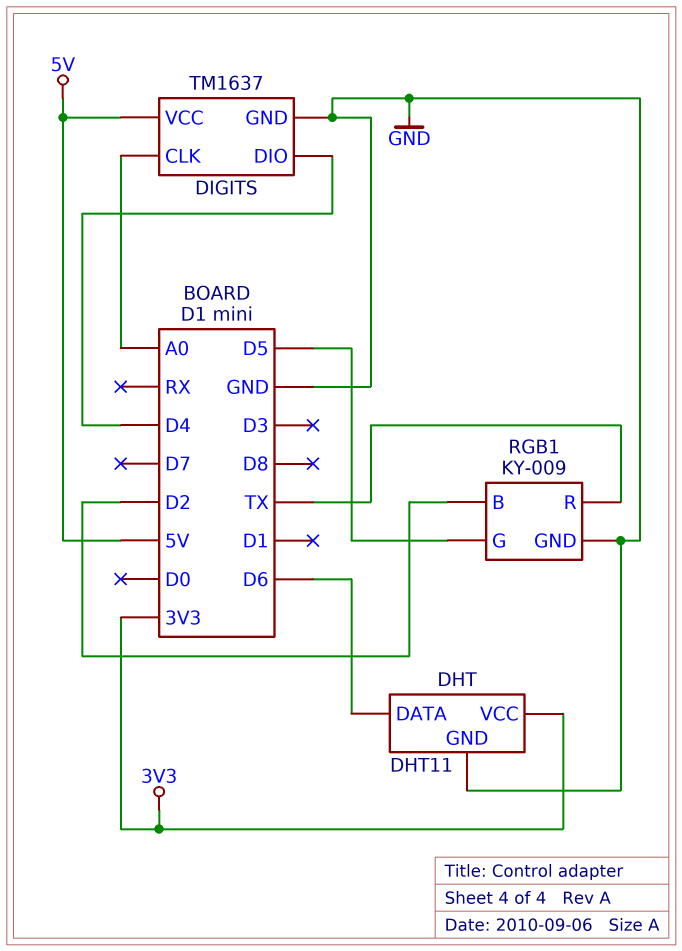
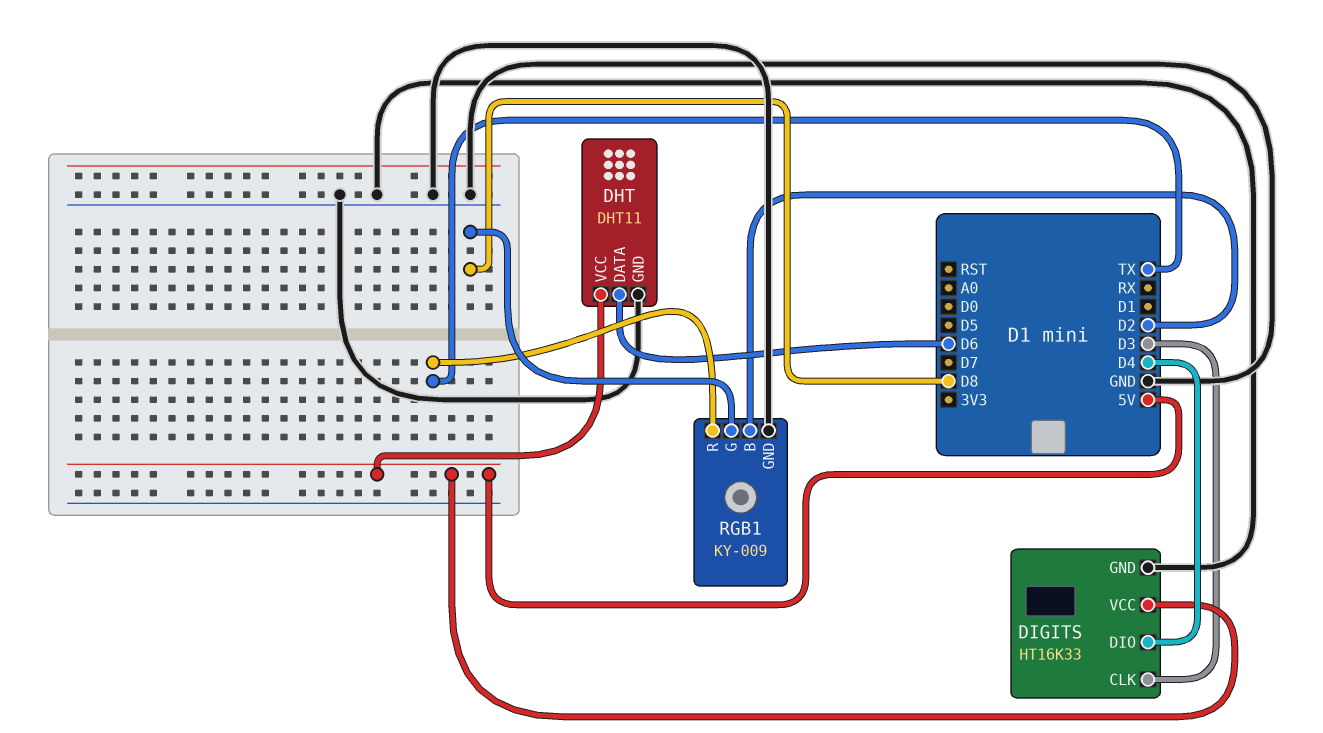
DHT pin VCC: 3V3 -> 5V
DIGITS: TM1637 -> HT16K33
DIGITS pin CLK: A0 -> D3
RGB1 pin G: D5 -> D8

